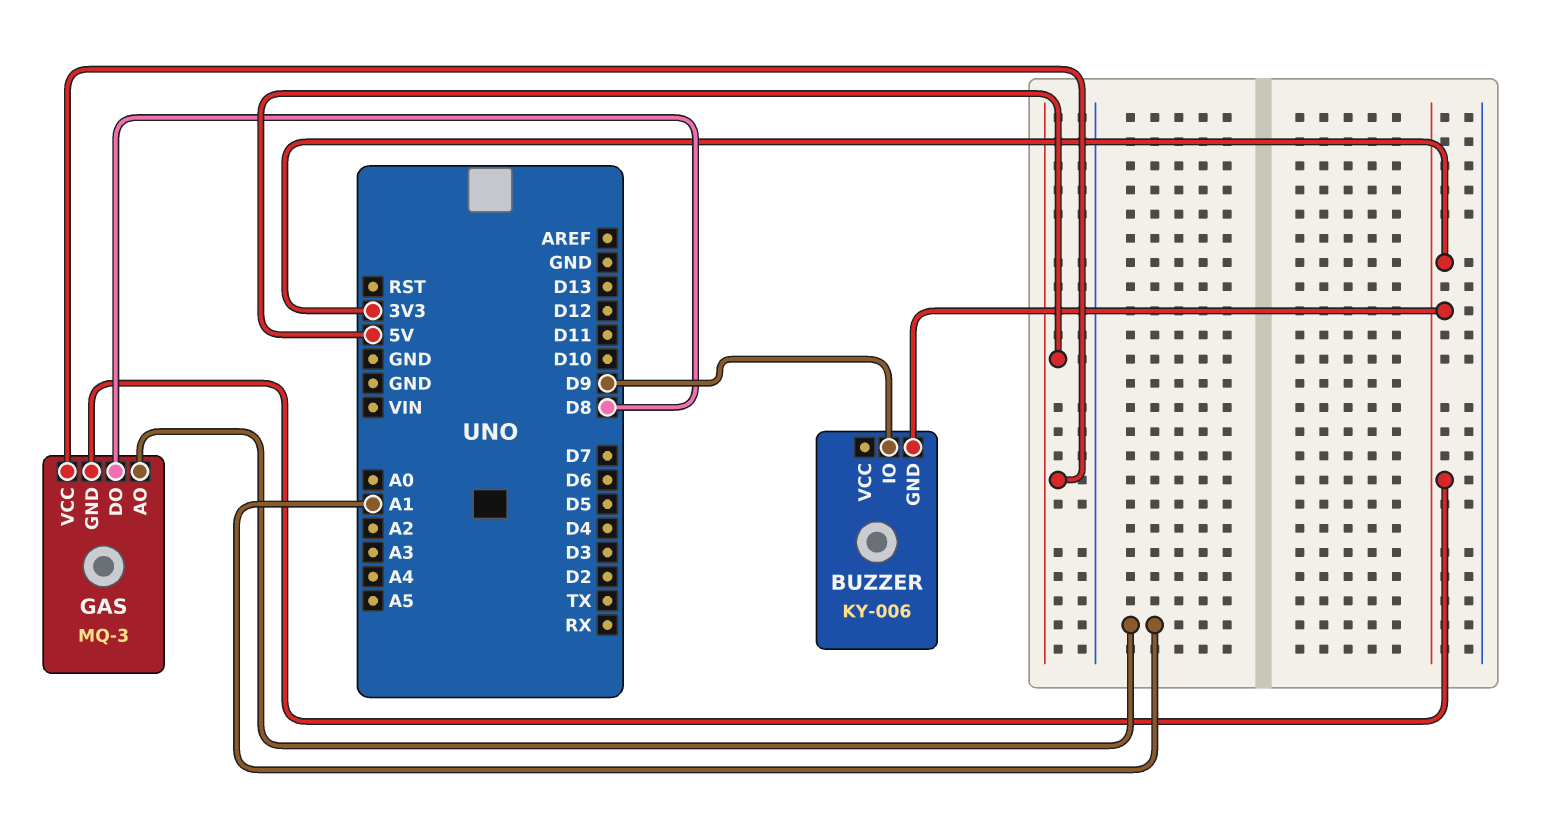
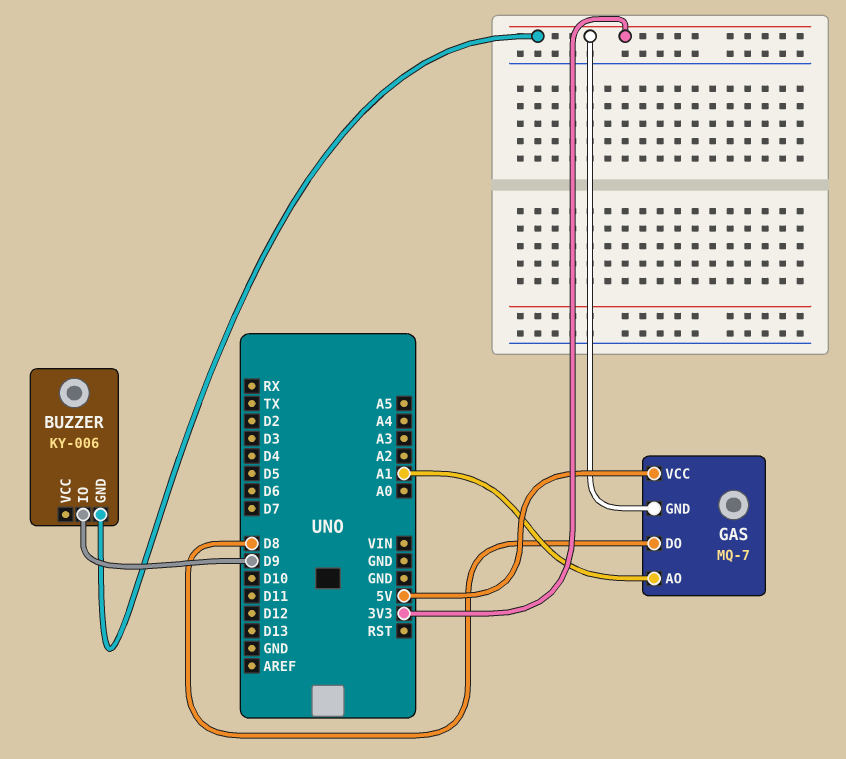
GAS: MQ-3 -> MQ-7

